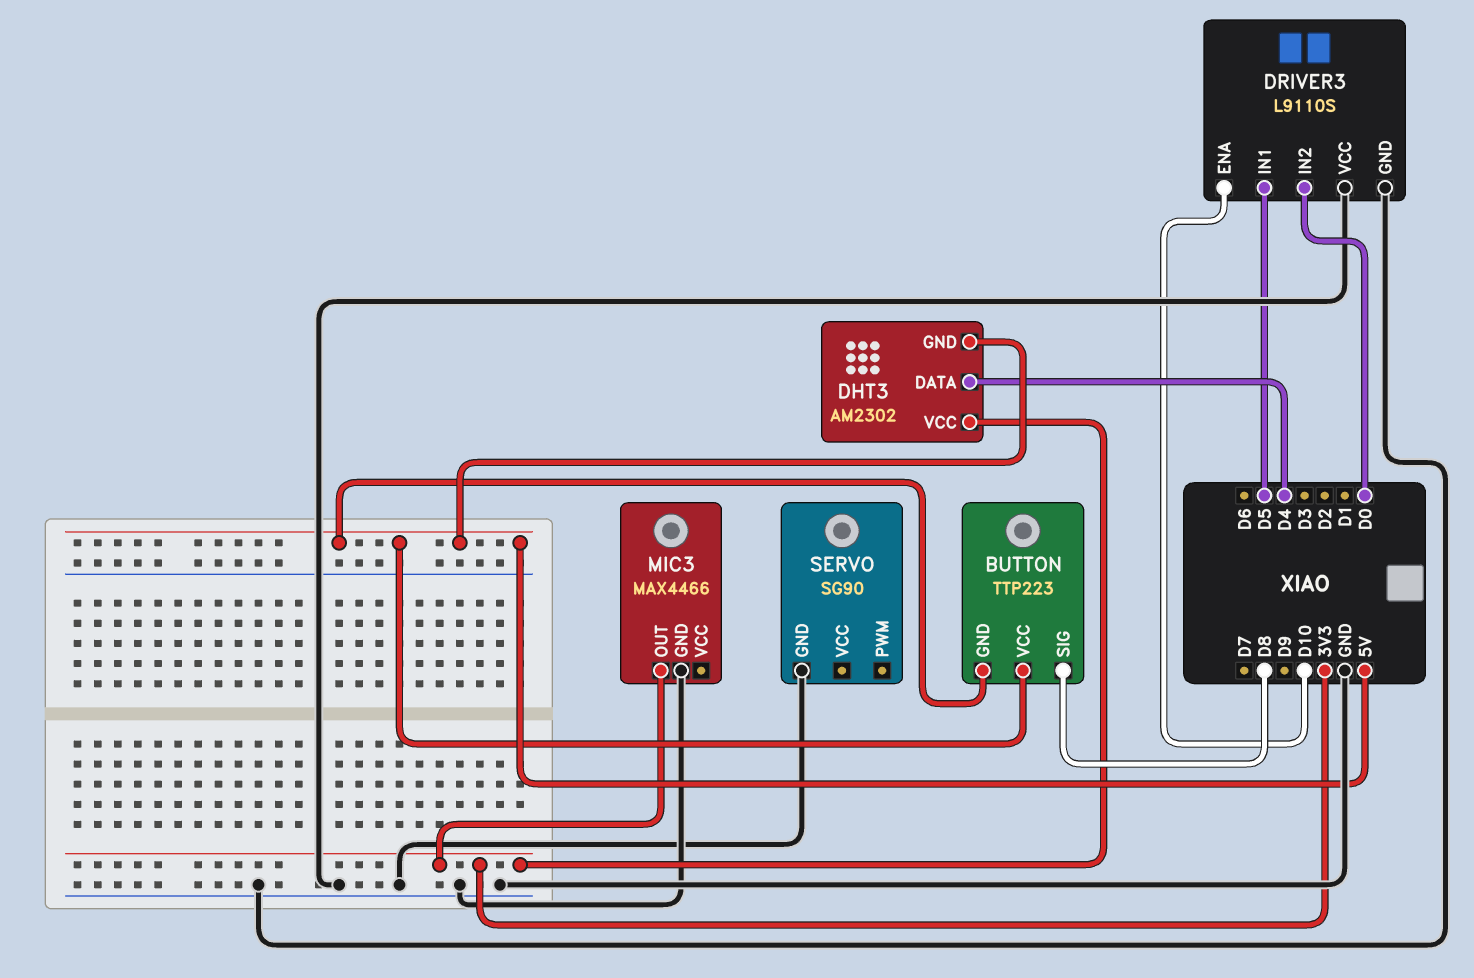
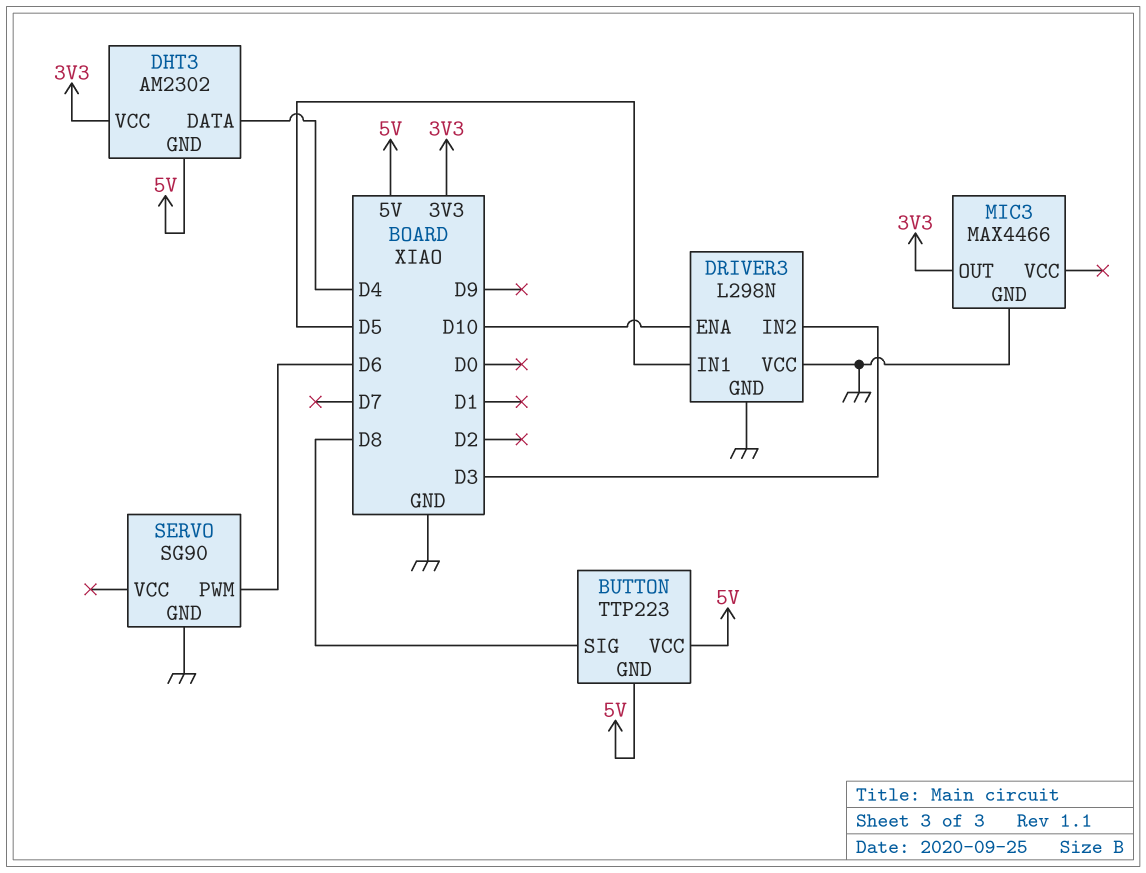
DRIVER3: L9110S -> L298N
DRIVER3 pin IN2: D0 -> D3
SERVO pin PWM: none -> D6

